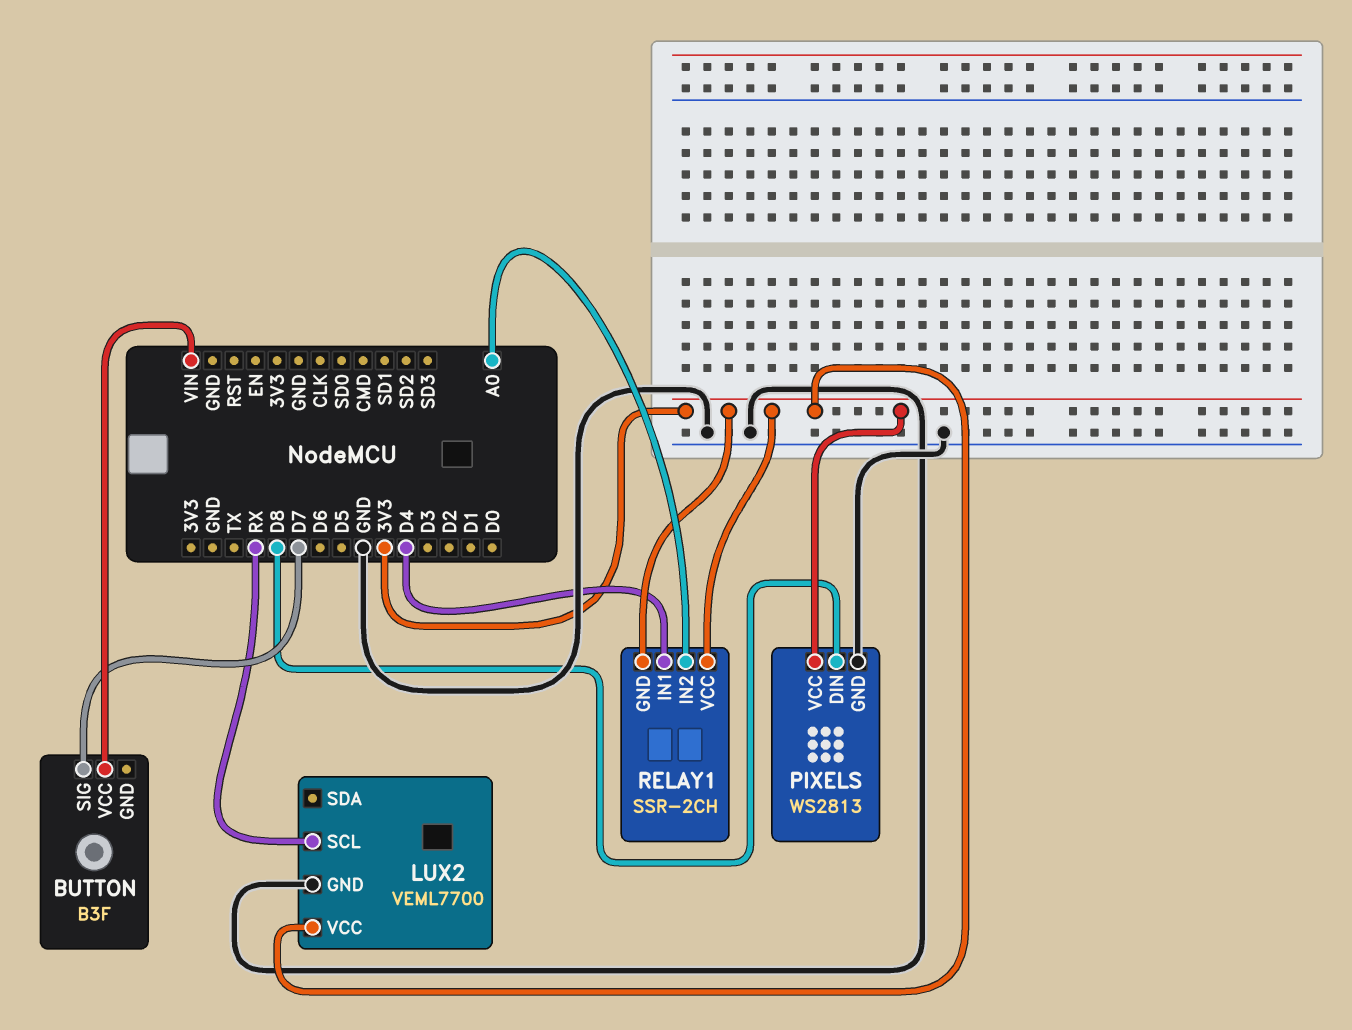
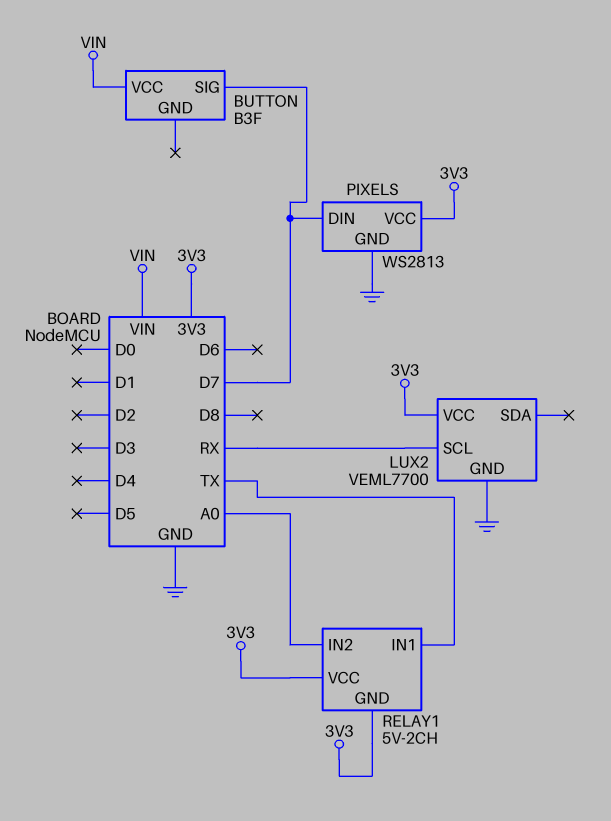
PIXELS pin DIN: D8 -> D7
RELAY1: SSR-2CH -> 5V-2CH
RELAY1 pin IN1: D4 -> TX

